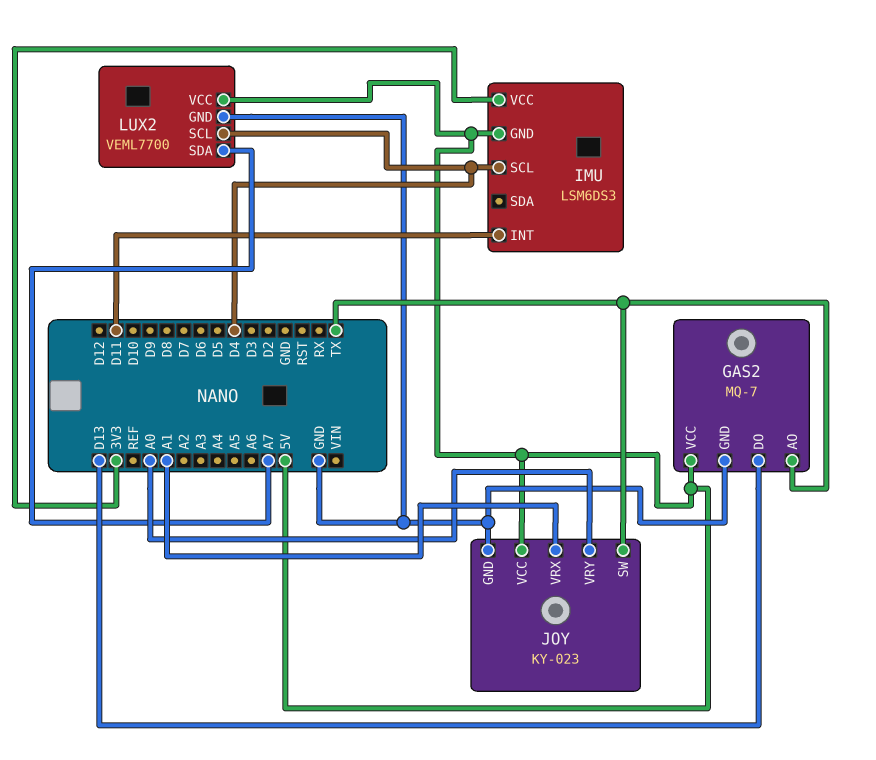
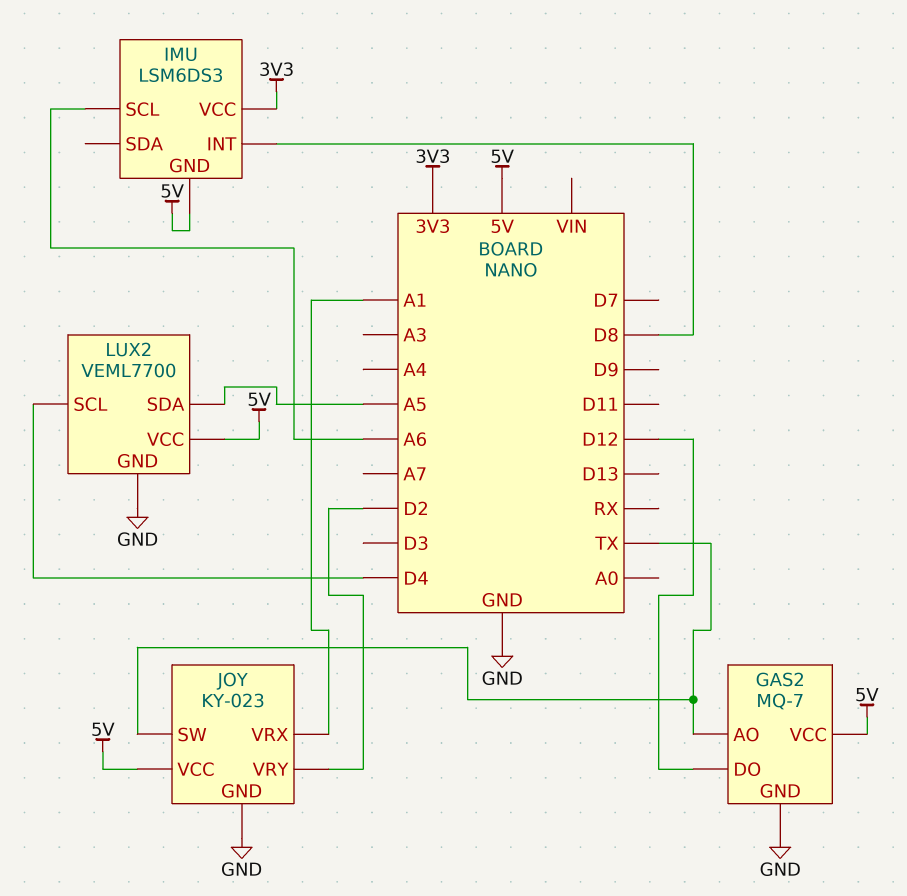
GAS2 pin DO: D13 -> D12
IMU pin INT: D11 -> D8
IMU pin SCL: D4 -> A6
JOY pin VRY: A0 -> D2
LUX2 pin SDA: A7 -> A5

